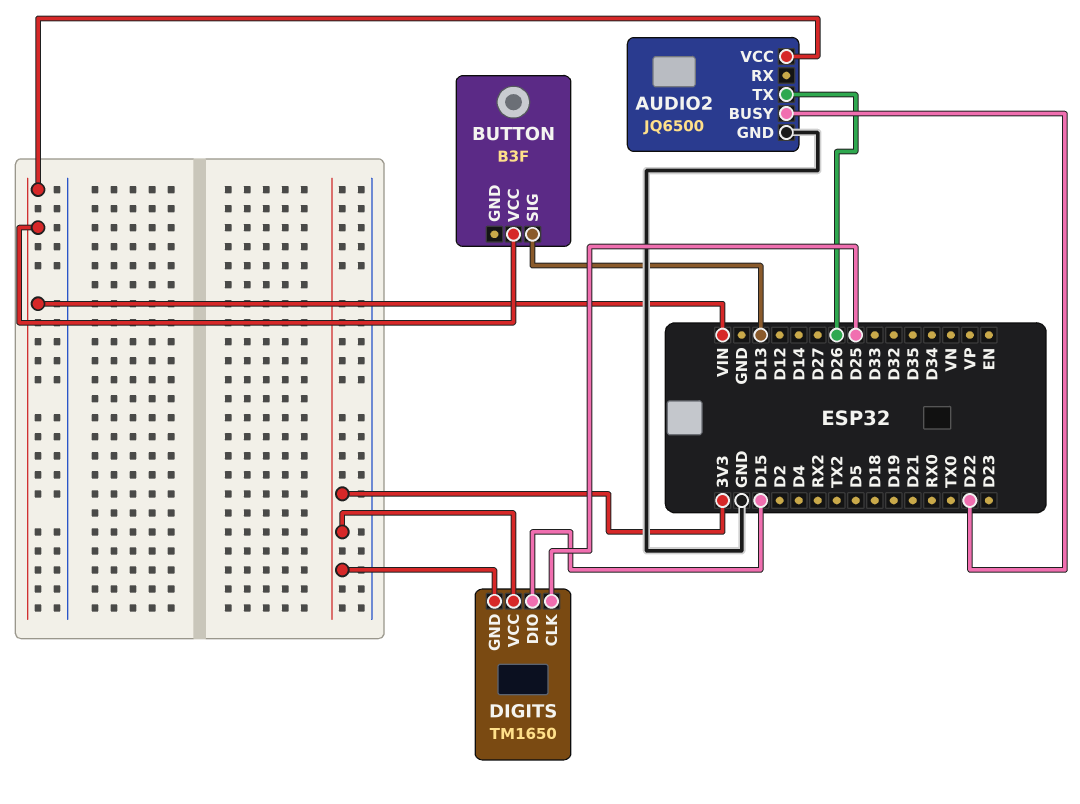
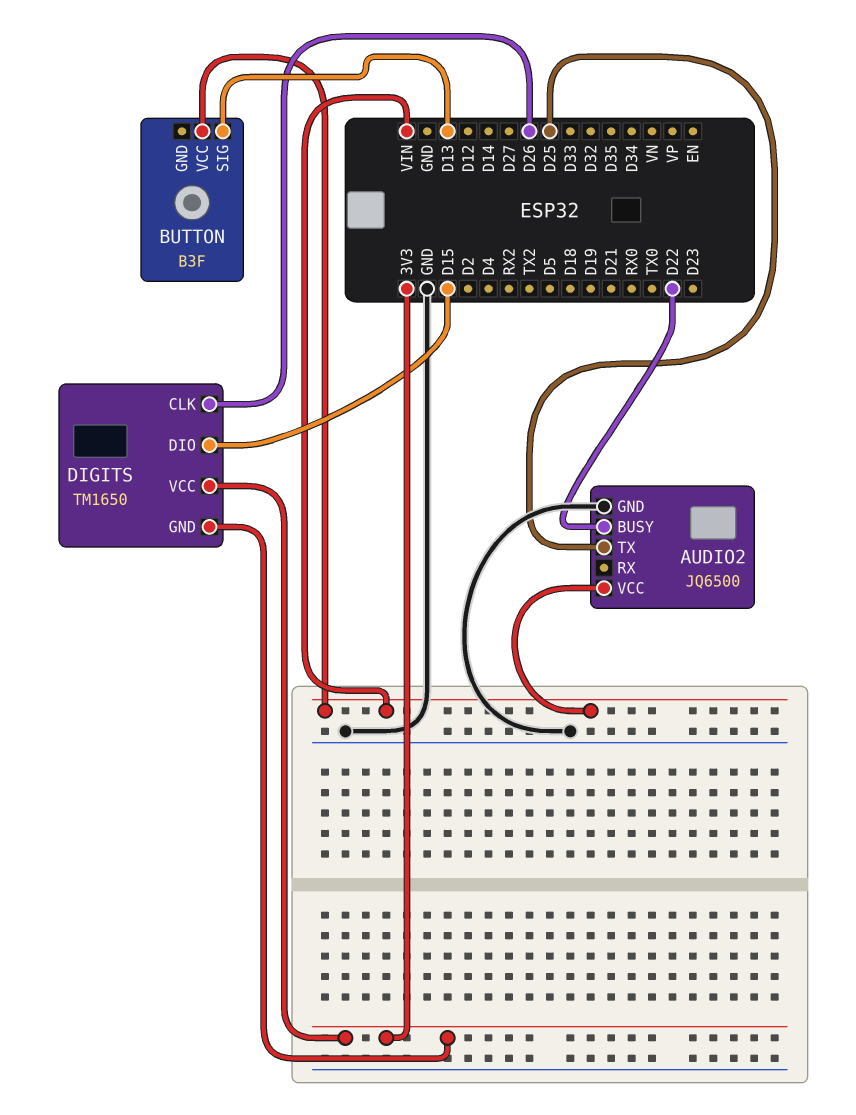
AUDIO2 pin TX: D26 -> D25
DIGITS pin CLK: D25 -> D26

